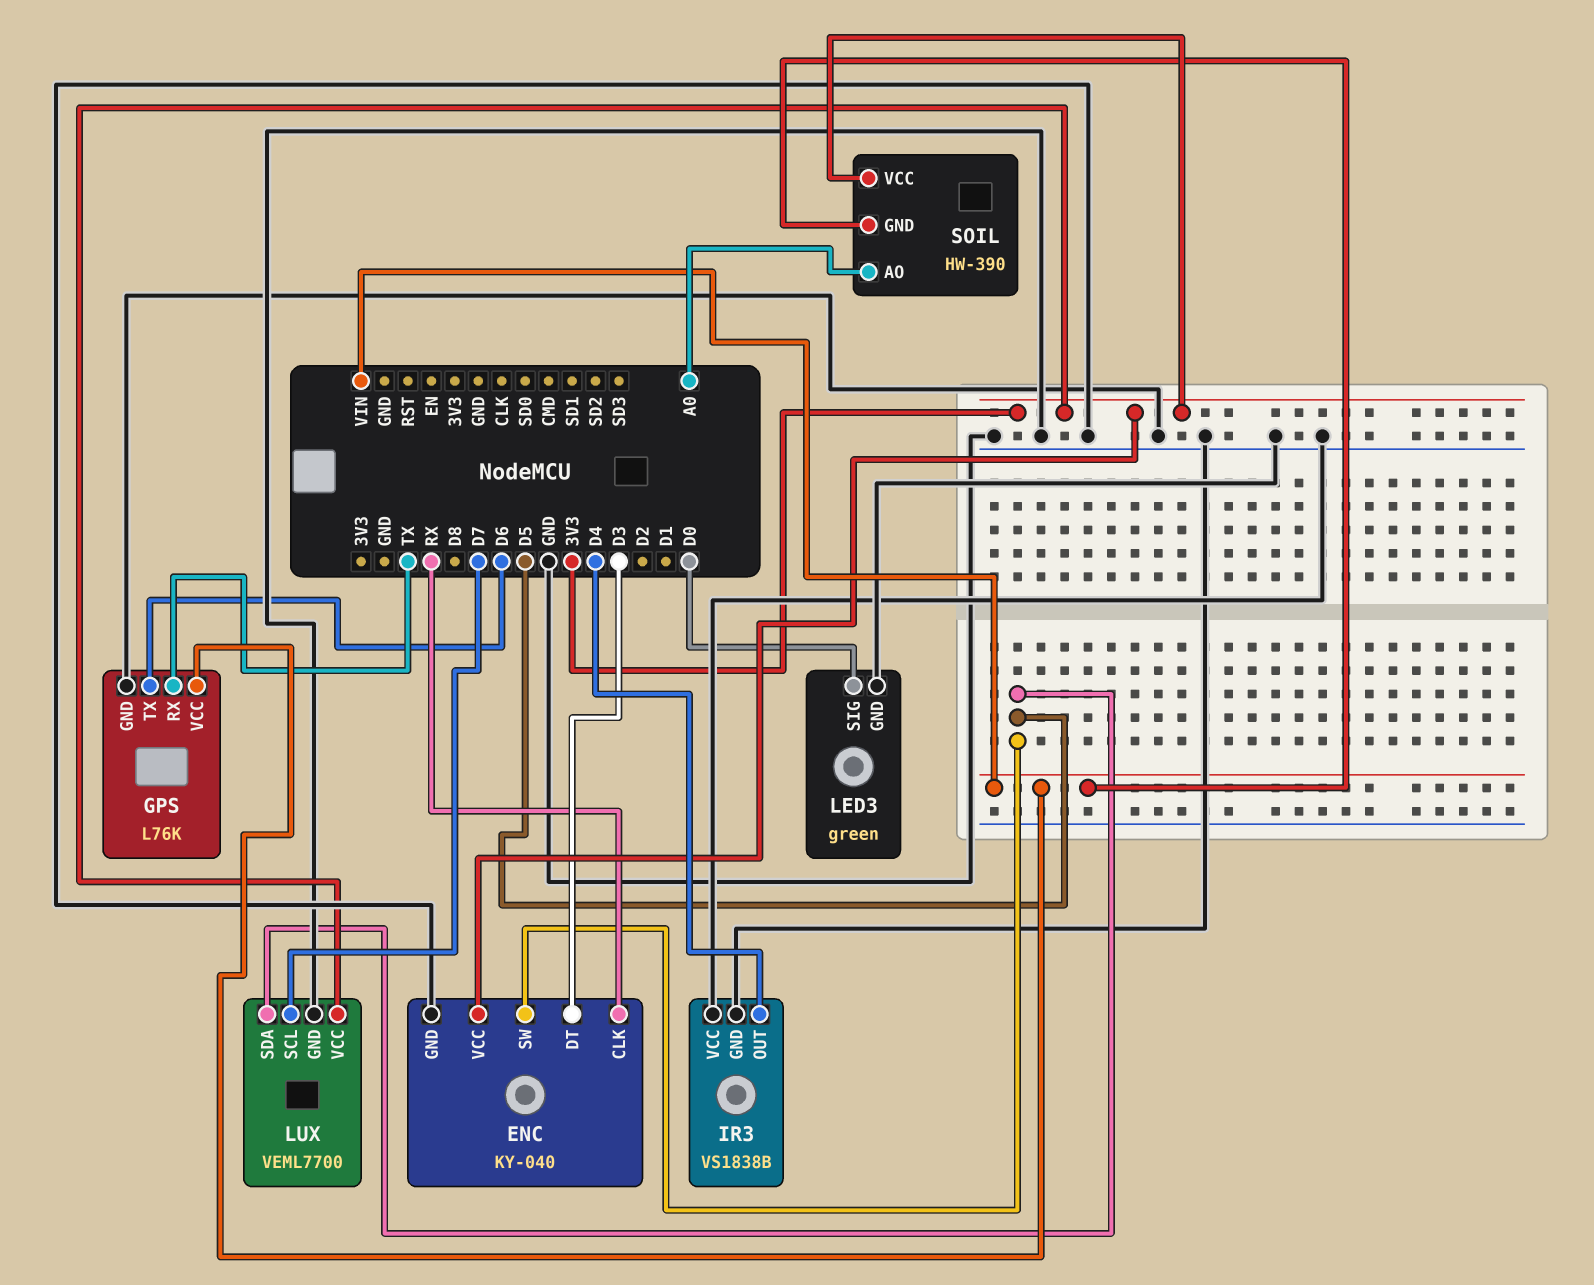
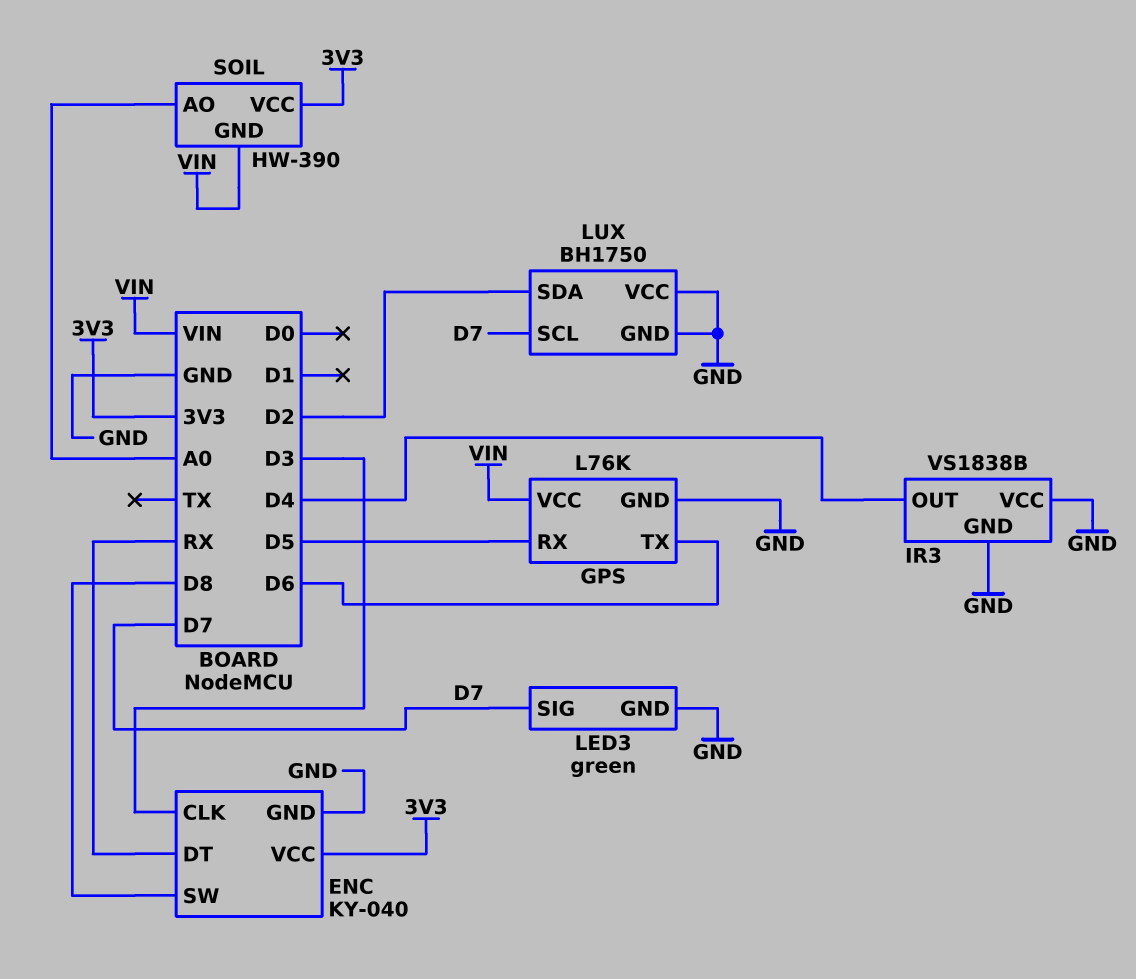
ENC pin CLK: RX -> D3
ENC pin DT: D3 -> RX
ENC pin SW: D5 -> D8
GPS pin RX: TX -> D5
LED3 pin SIG: D0 -> D7
LUX: VEML7700 -> BH1750
LUX pin SDA: D5 -> D2
LUX pin VCC: 3V3 -> GND

